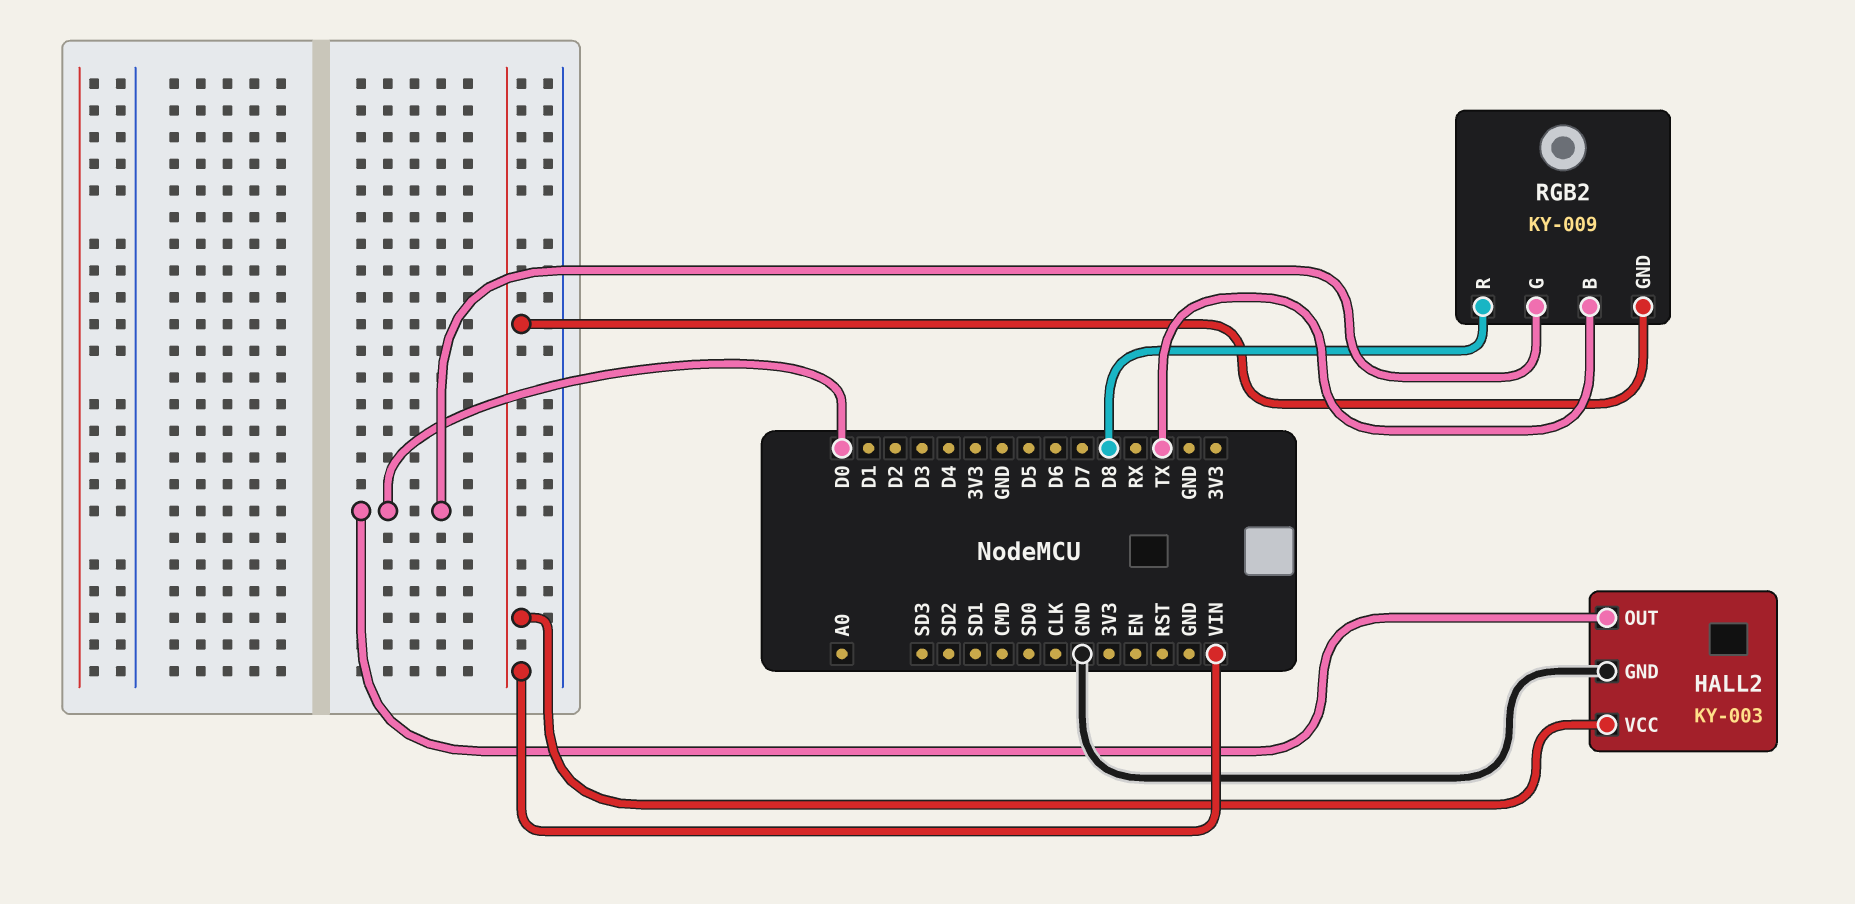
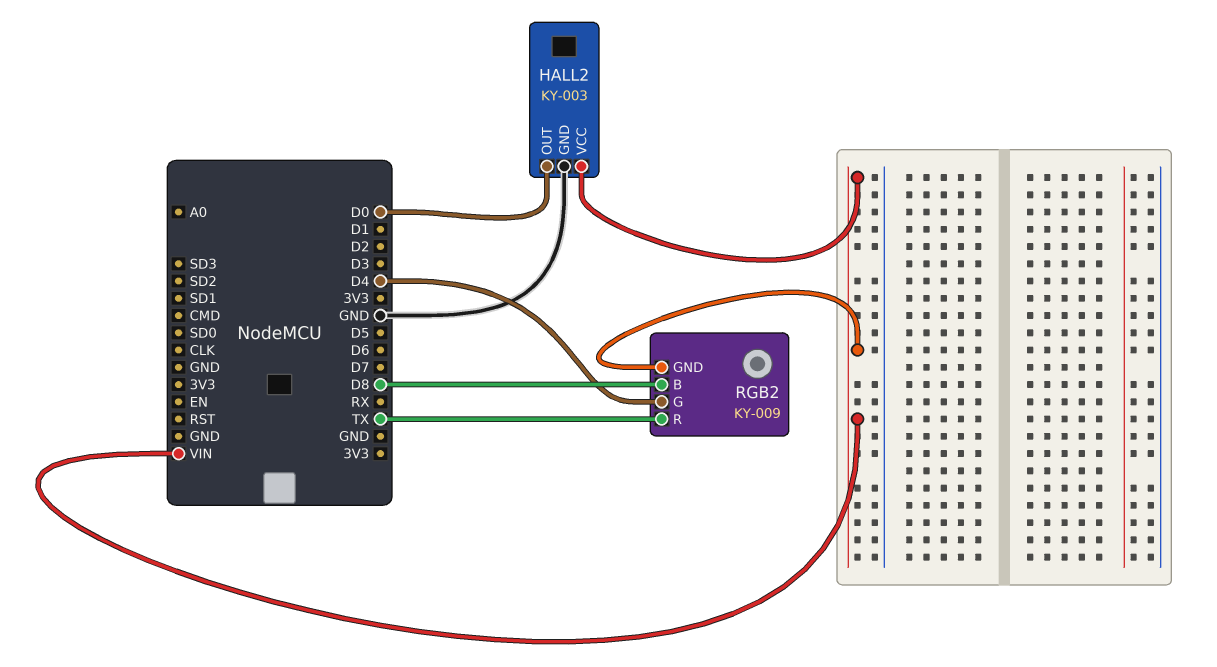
RGB2 pin B: TX -> D8
RGB2 pin G: D0 -> D4
RGB2 pin R: D8 -> TX

